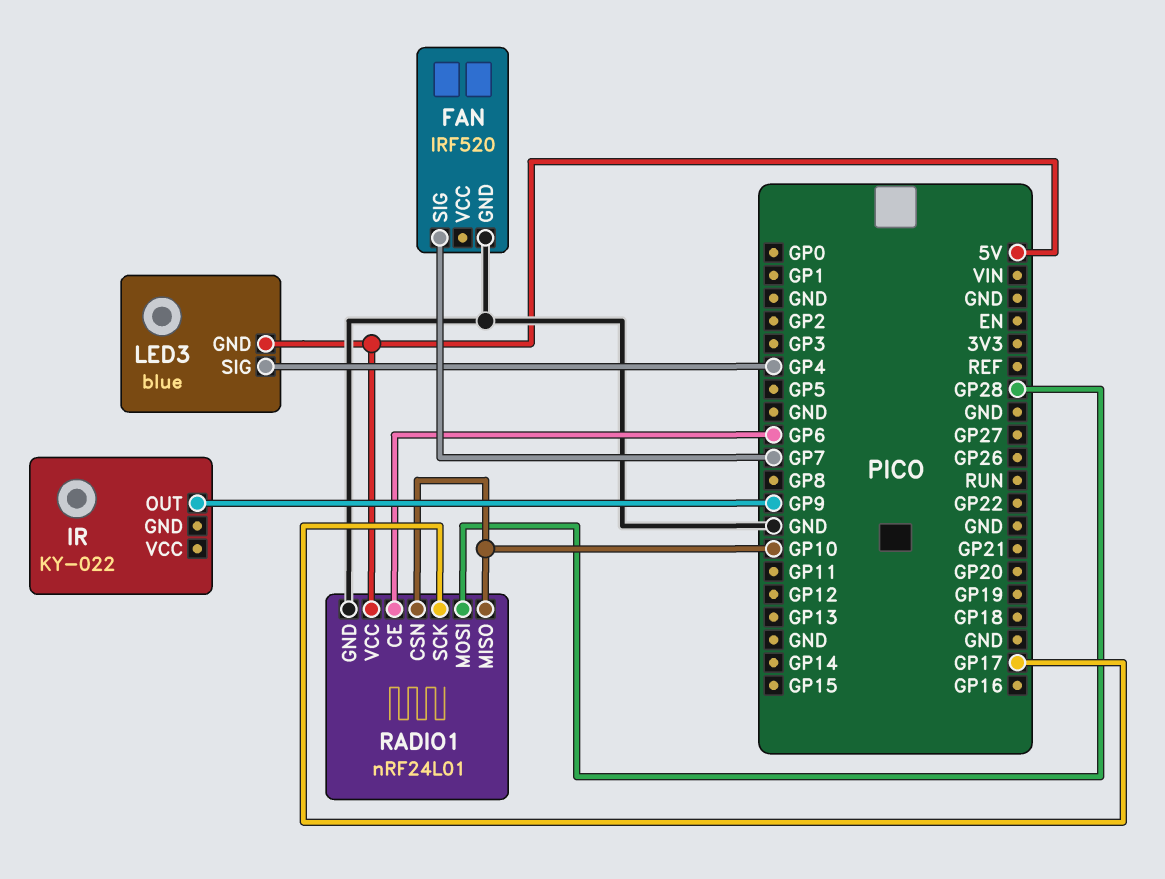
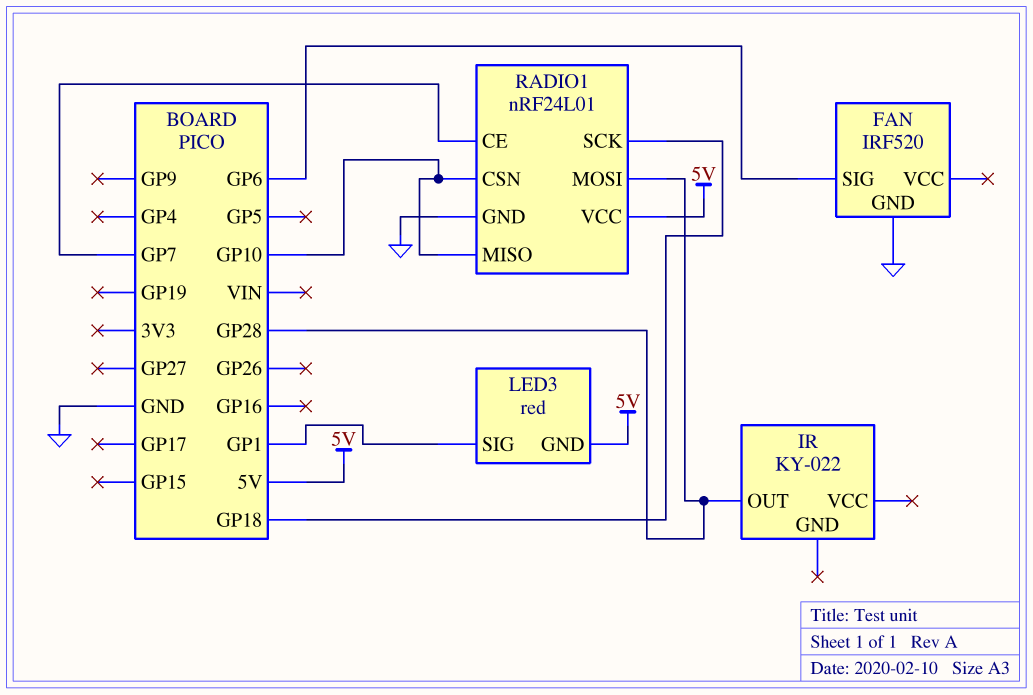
FAN pin SIG: GP7 -> GP6
IR pin OUT: GP9 -> GP28
LED3: blue -> red
LED3 pin SIG: GP4 -> GP1
RADIO1 pin CE: GP6 -> GP7
RADIO1 pin SCK: GP17 -> GP18

